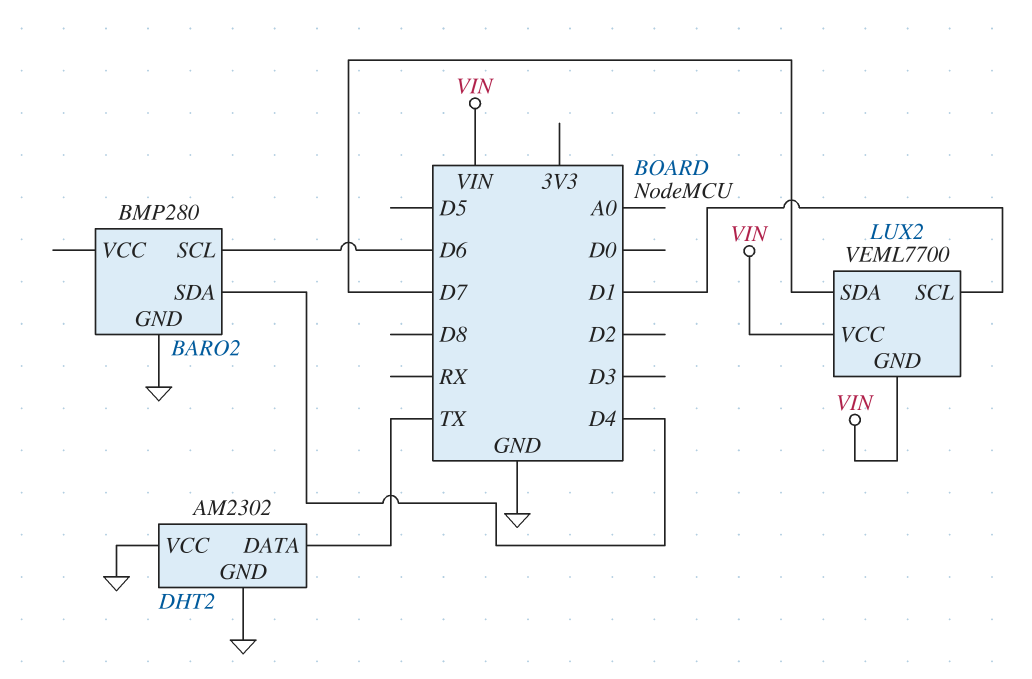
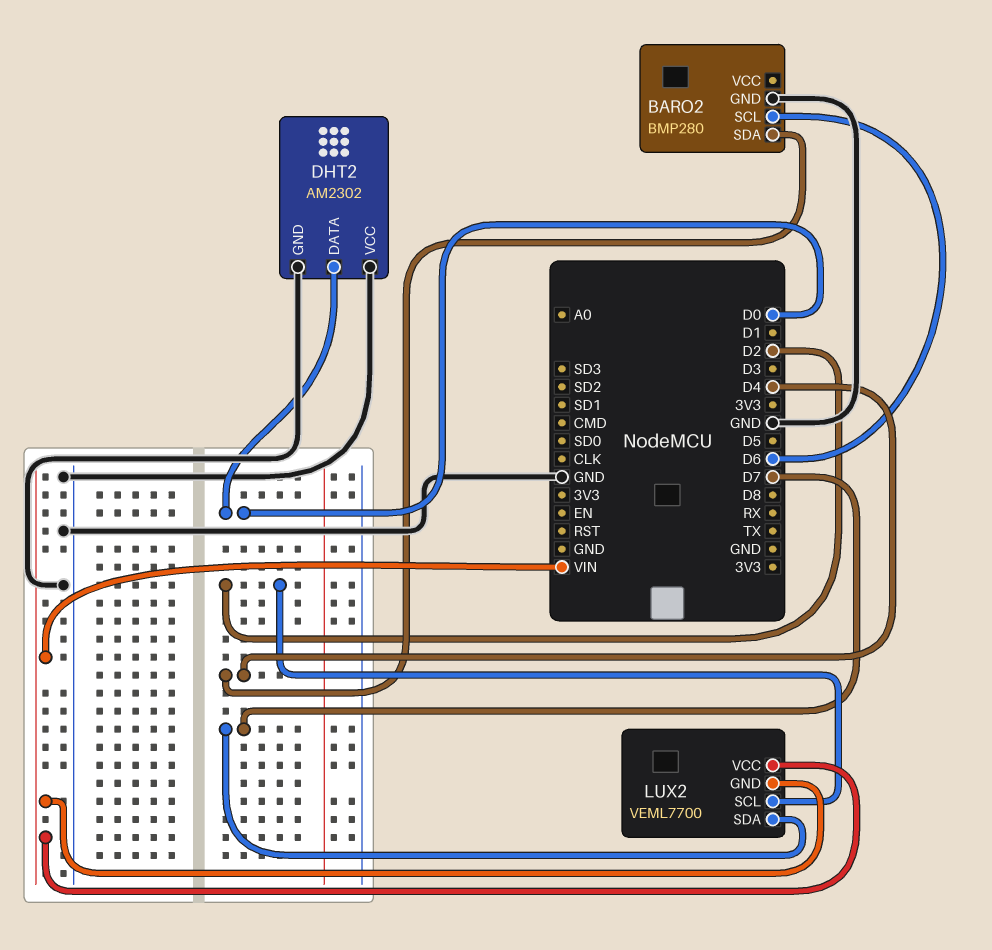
DHT2 pin DATA: TX -> D0
LUX2 pin SCL: D1 -> D2

